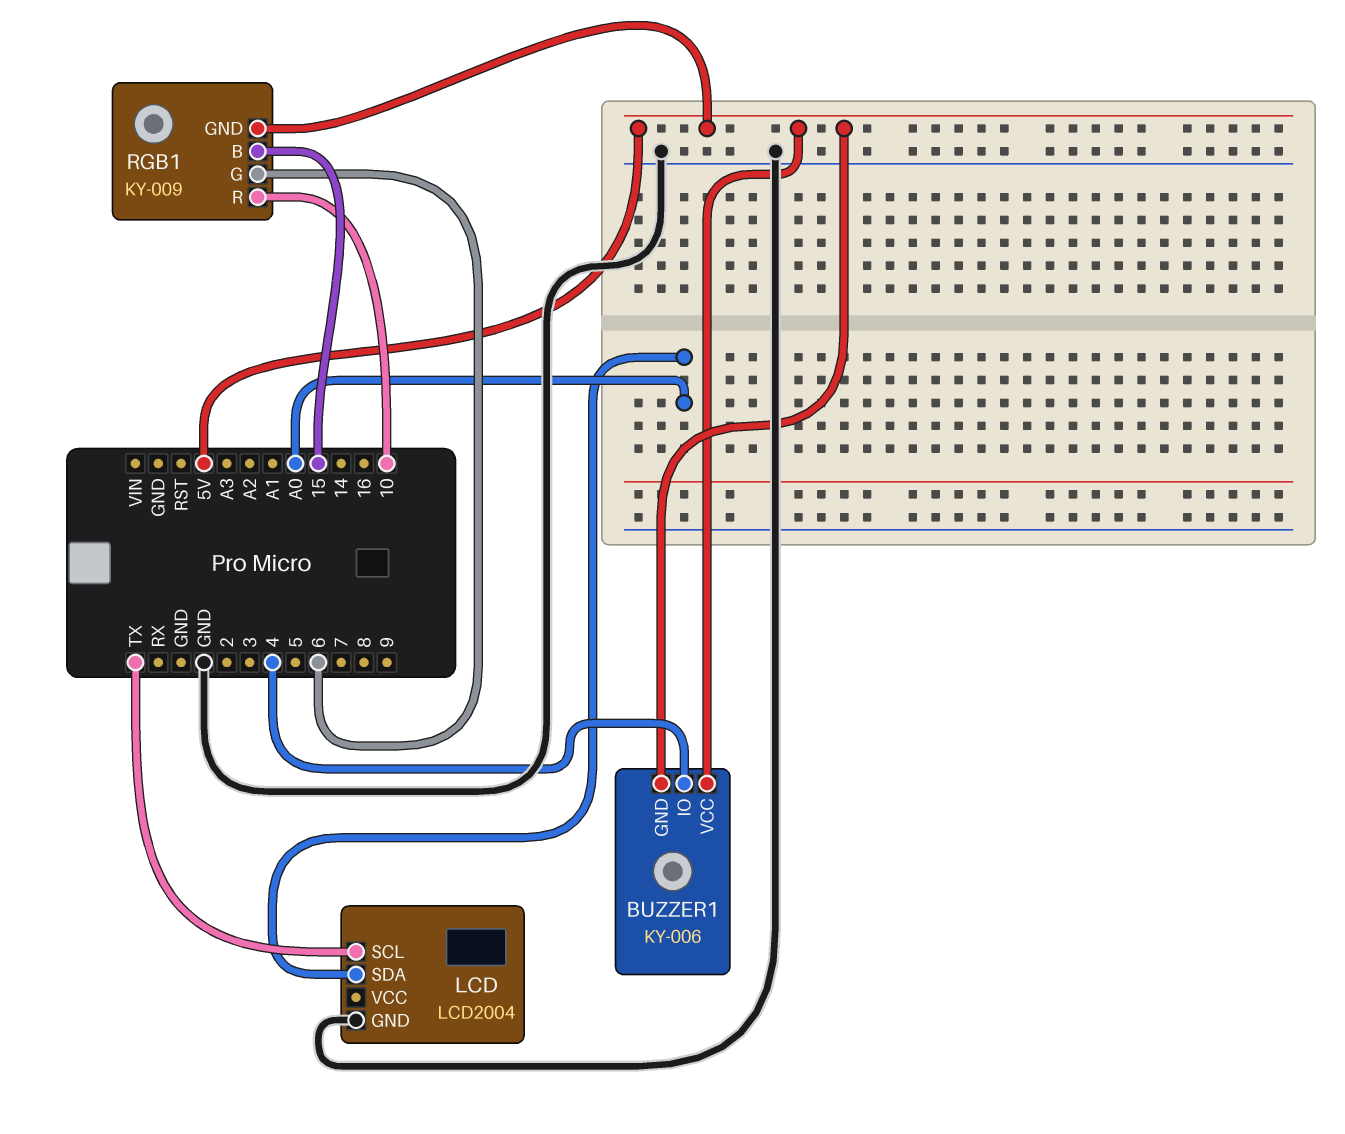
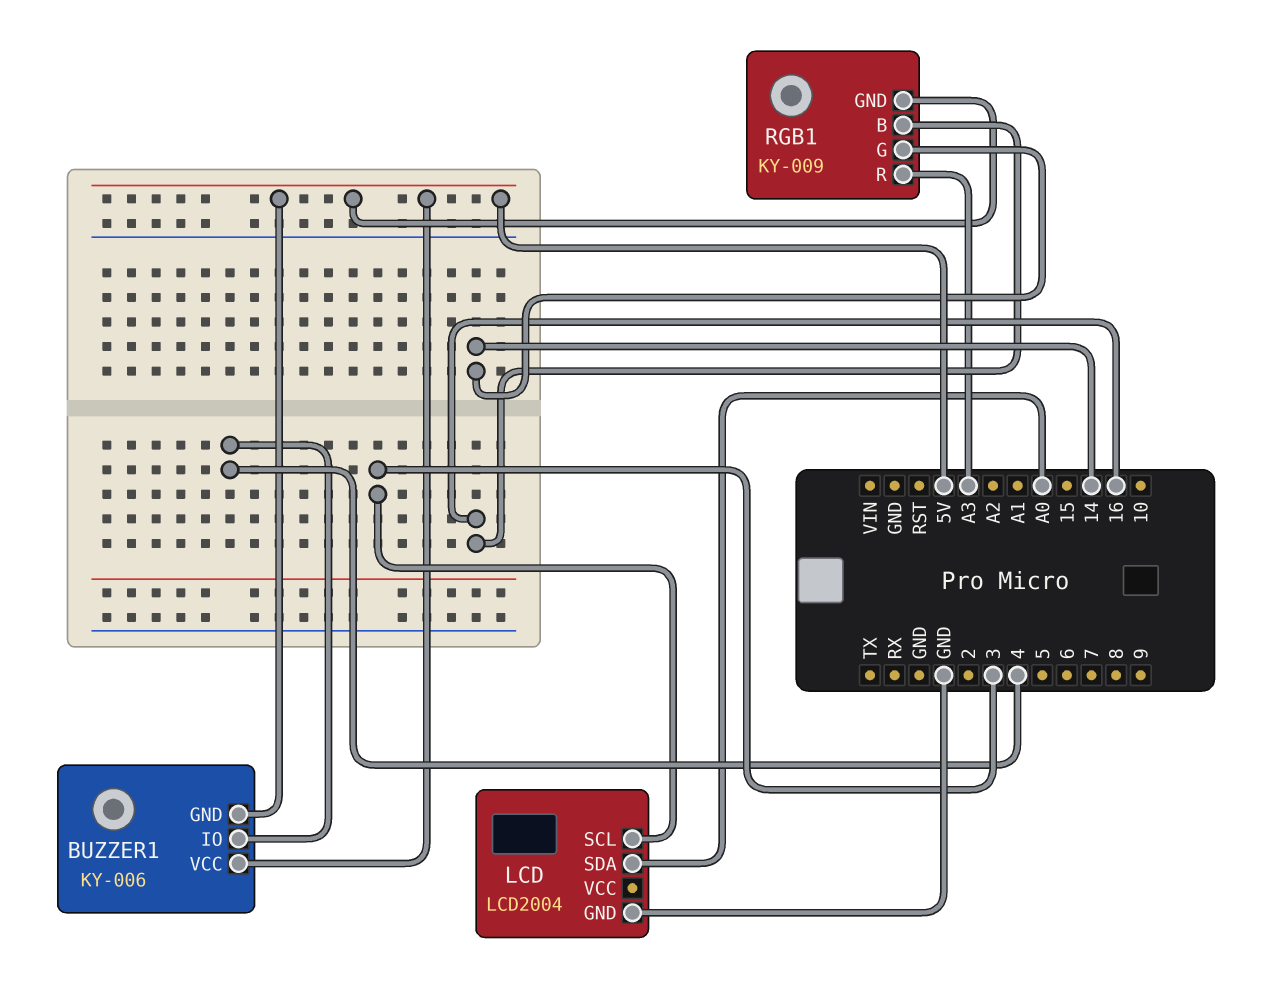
LCD pin SCL: TX -> 3
RGB1 pin B: 15 -> 16
RGB1 pin G: 6 -> 14
RGB1 pin R: 10 -> A3

